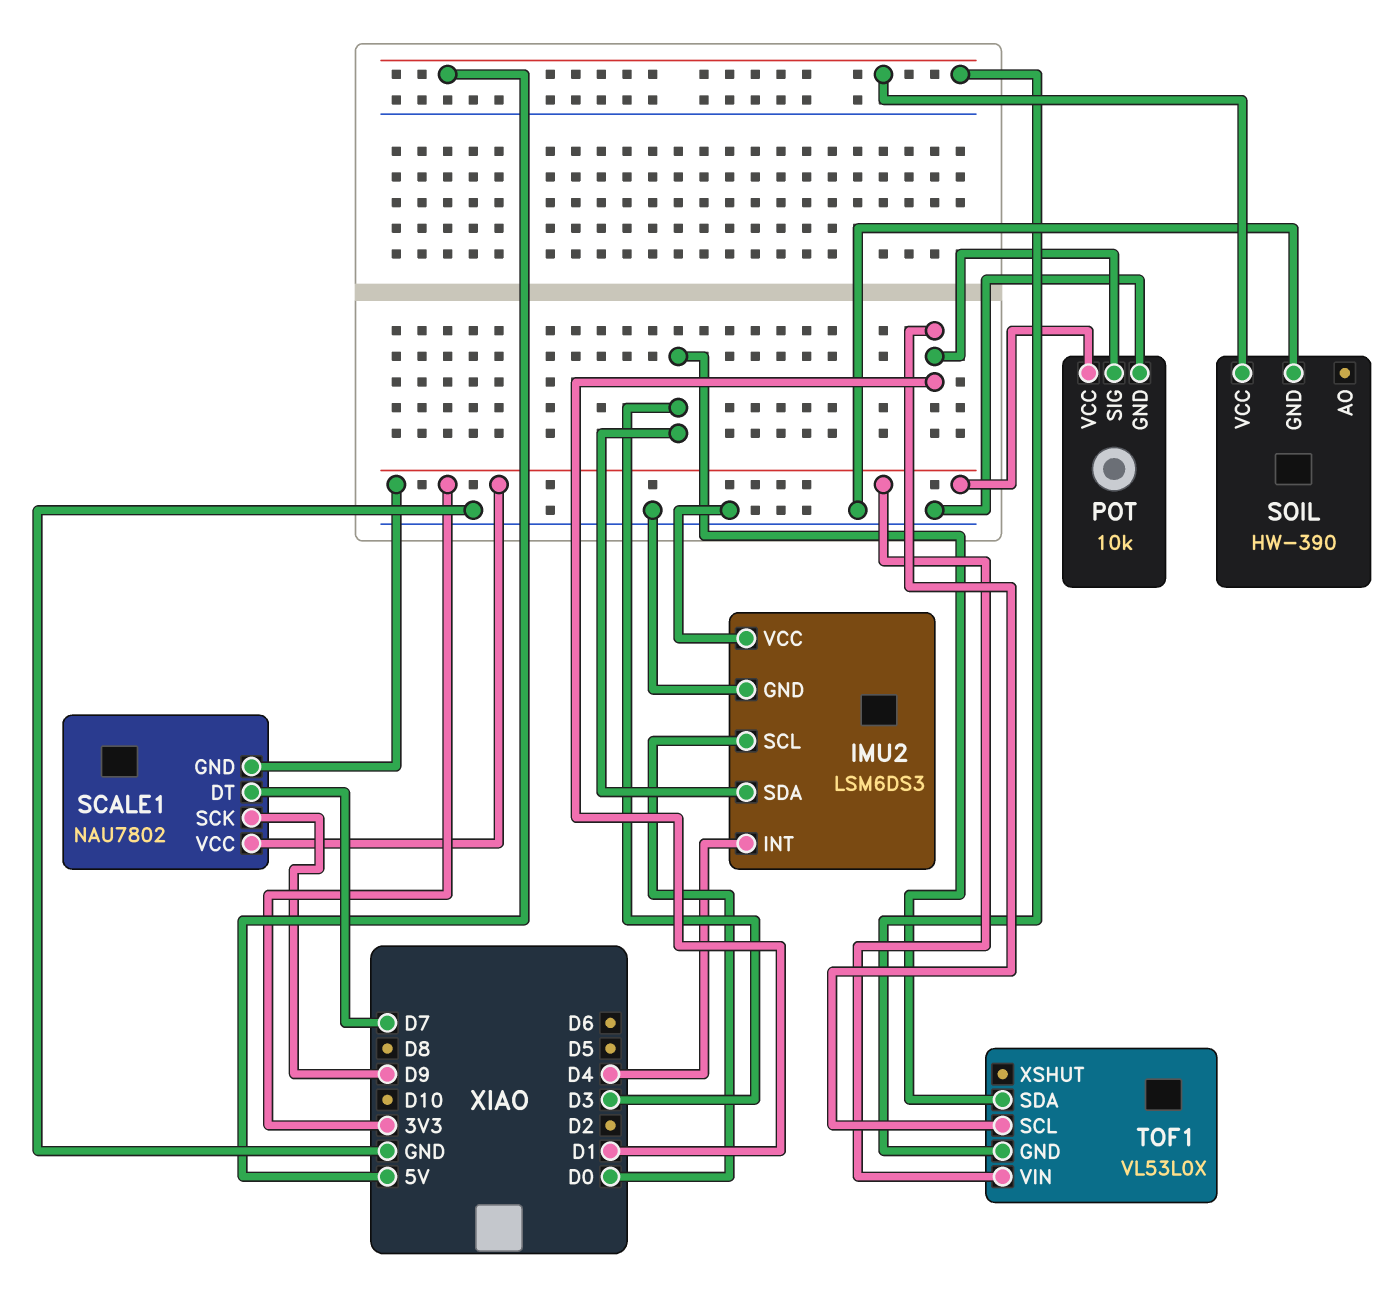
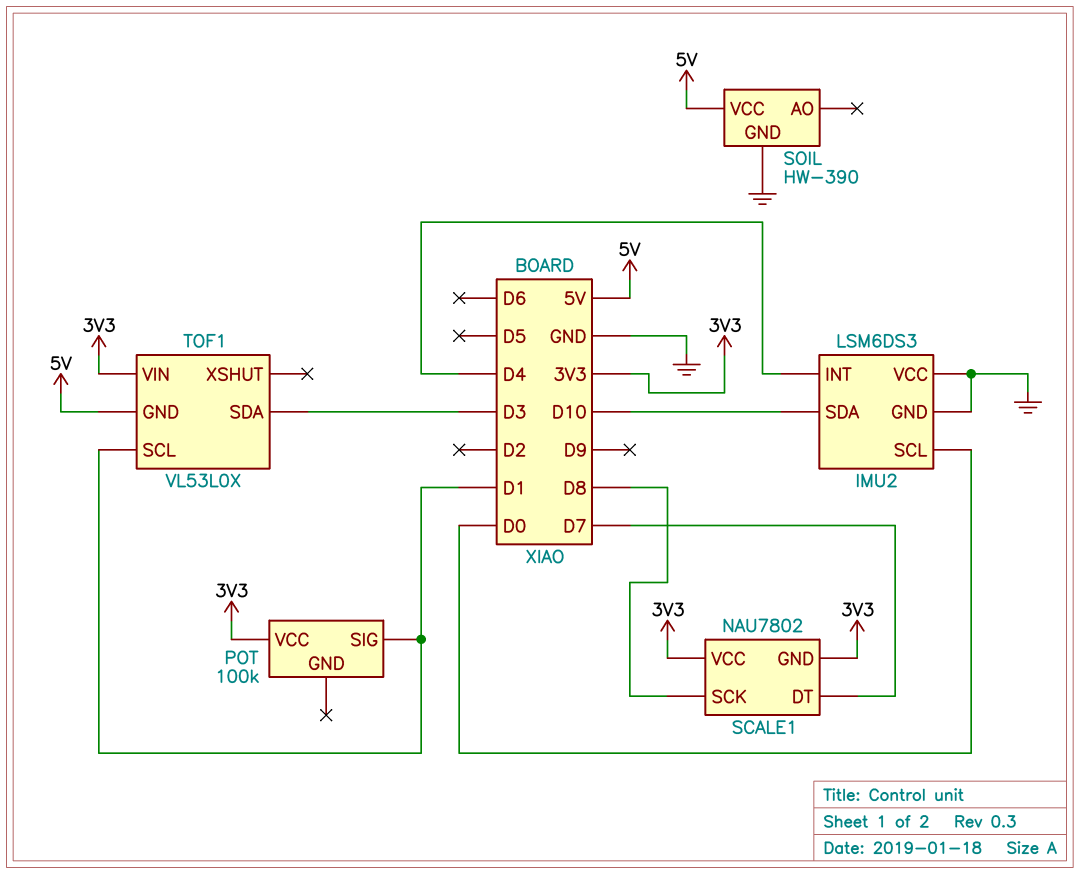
IMU2 pin SDA: D3 -> D10
POT: 10k -> 100k
POT pin GND: GND -> none
SCALE1 pin SCK: D9 -> D8

